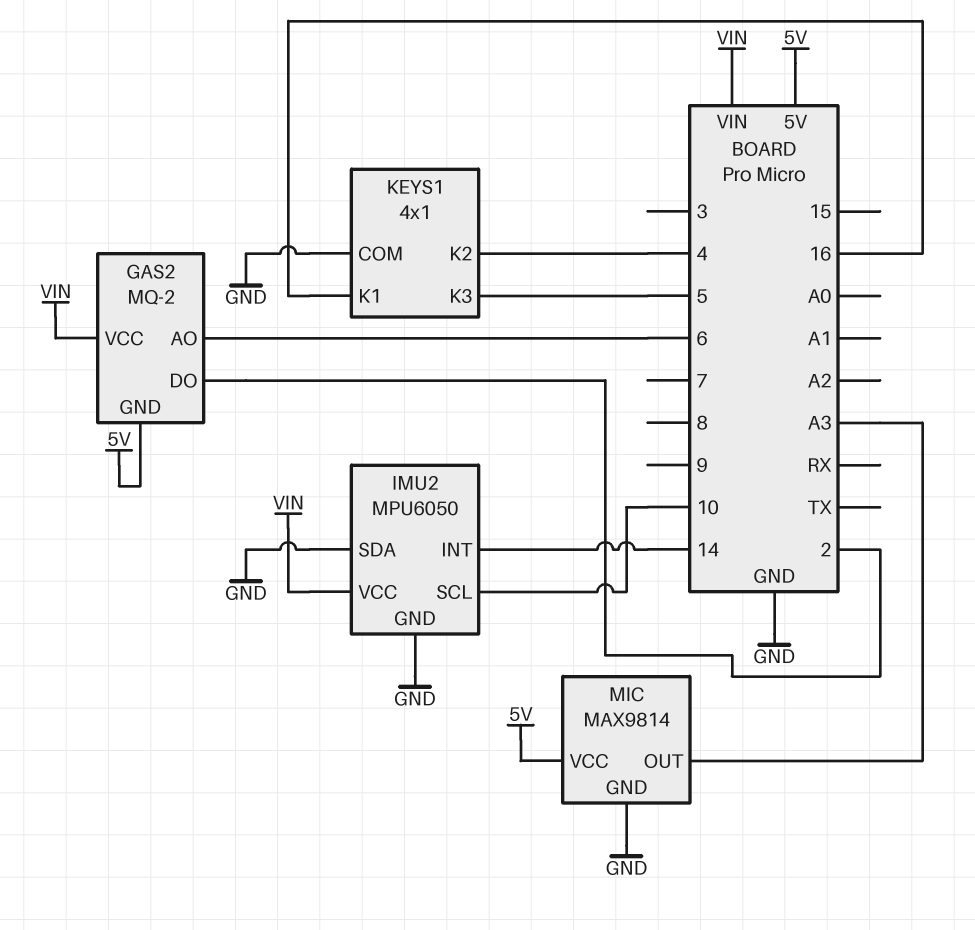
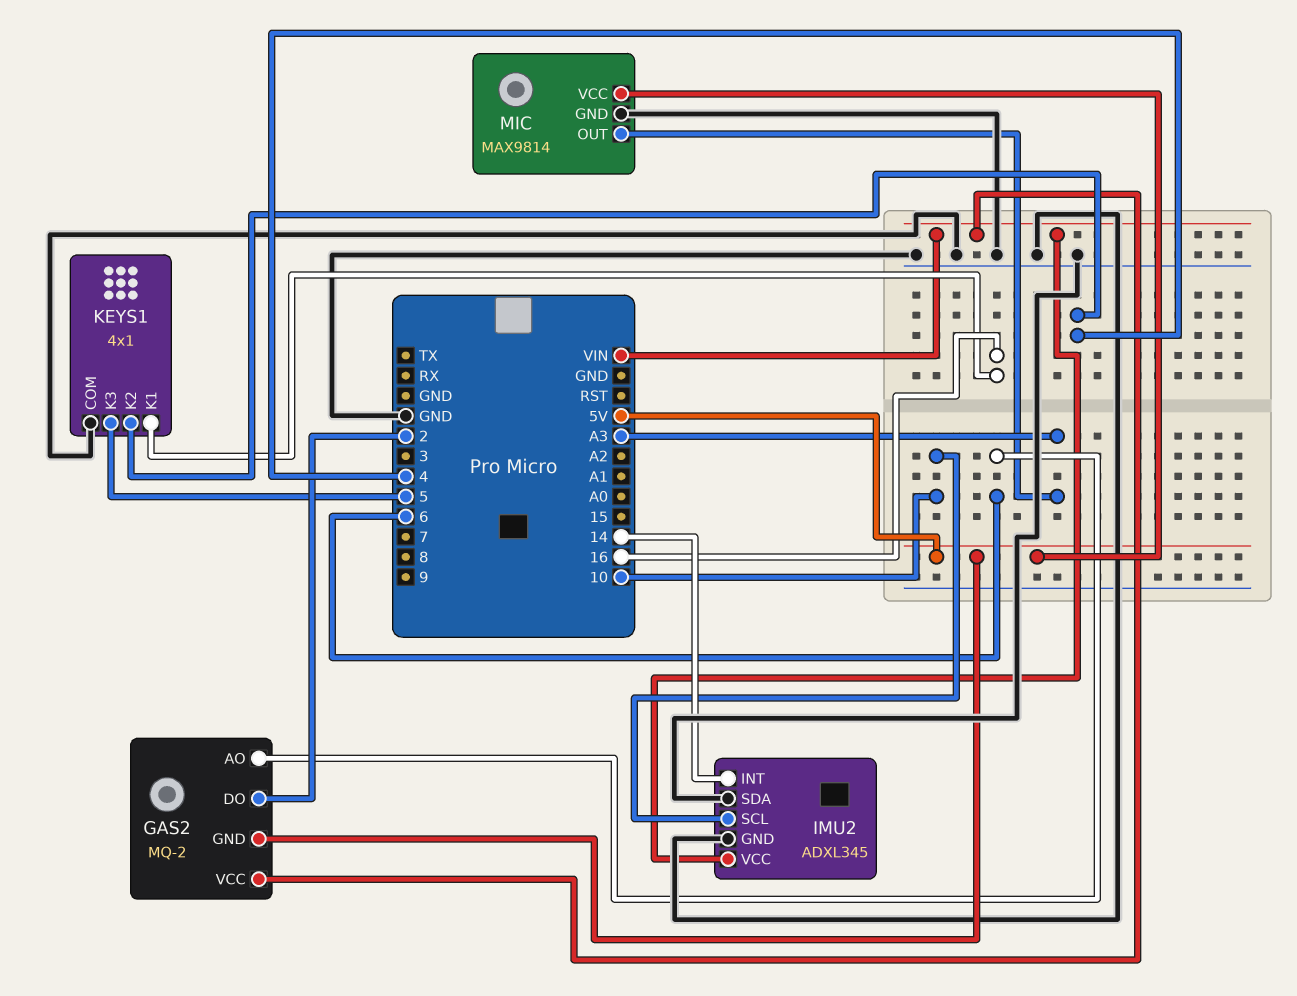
IMU2: MPU6050 -> ADXL345

